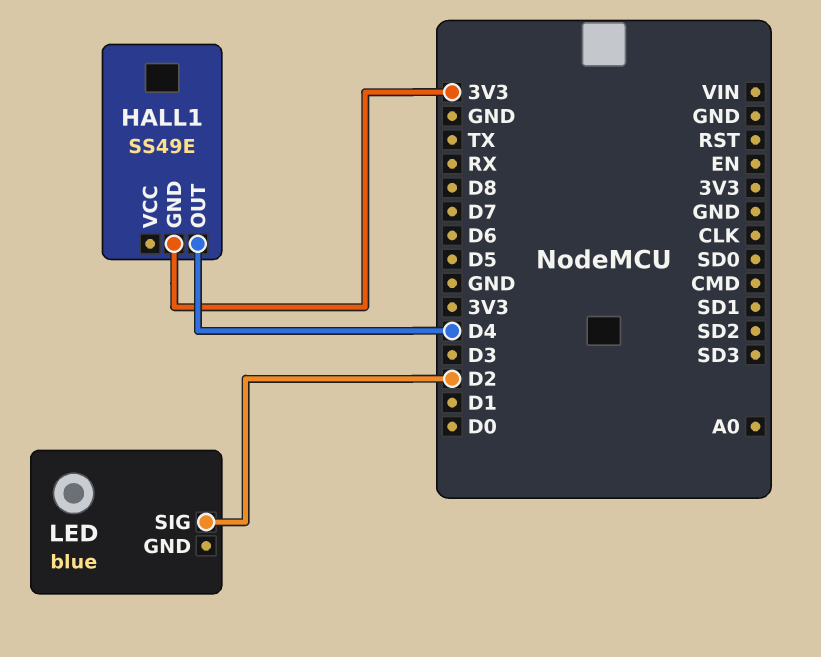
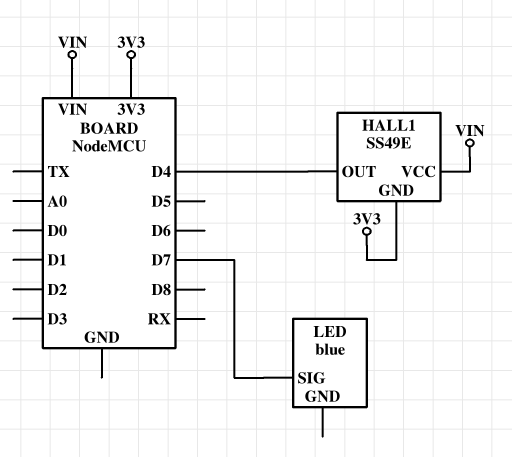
HALL1 pin VCC: none -> VIN
LED pin SIG: D2 -> D7

